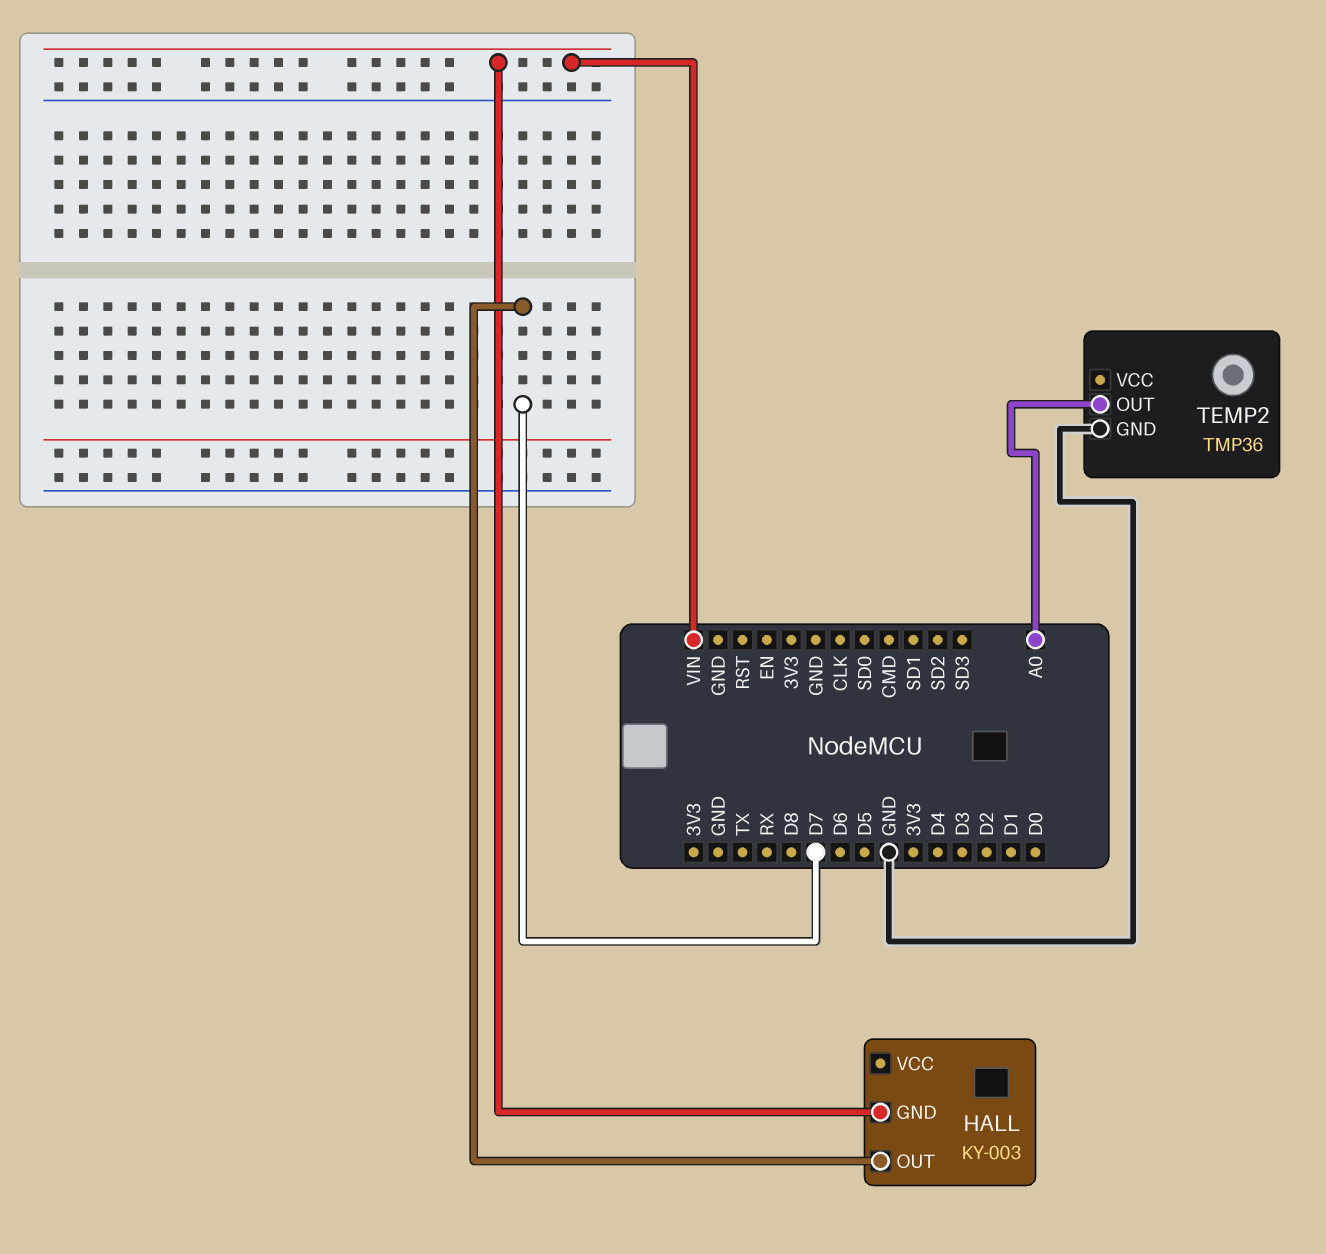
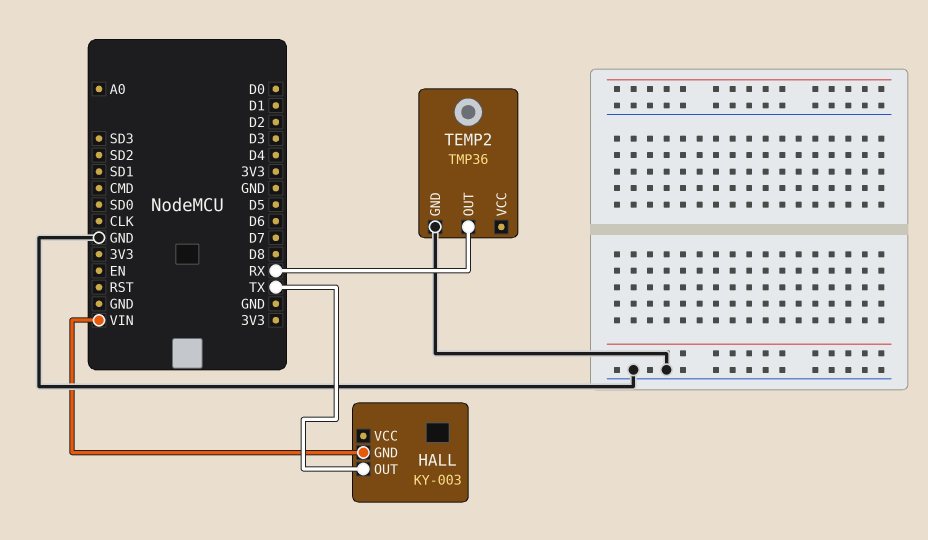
HALL pin OUT: D7 -> TX
TEMP2 pin OUT: A0 -> RX

